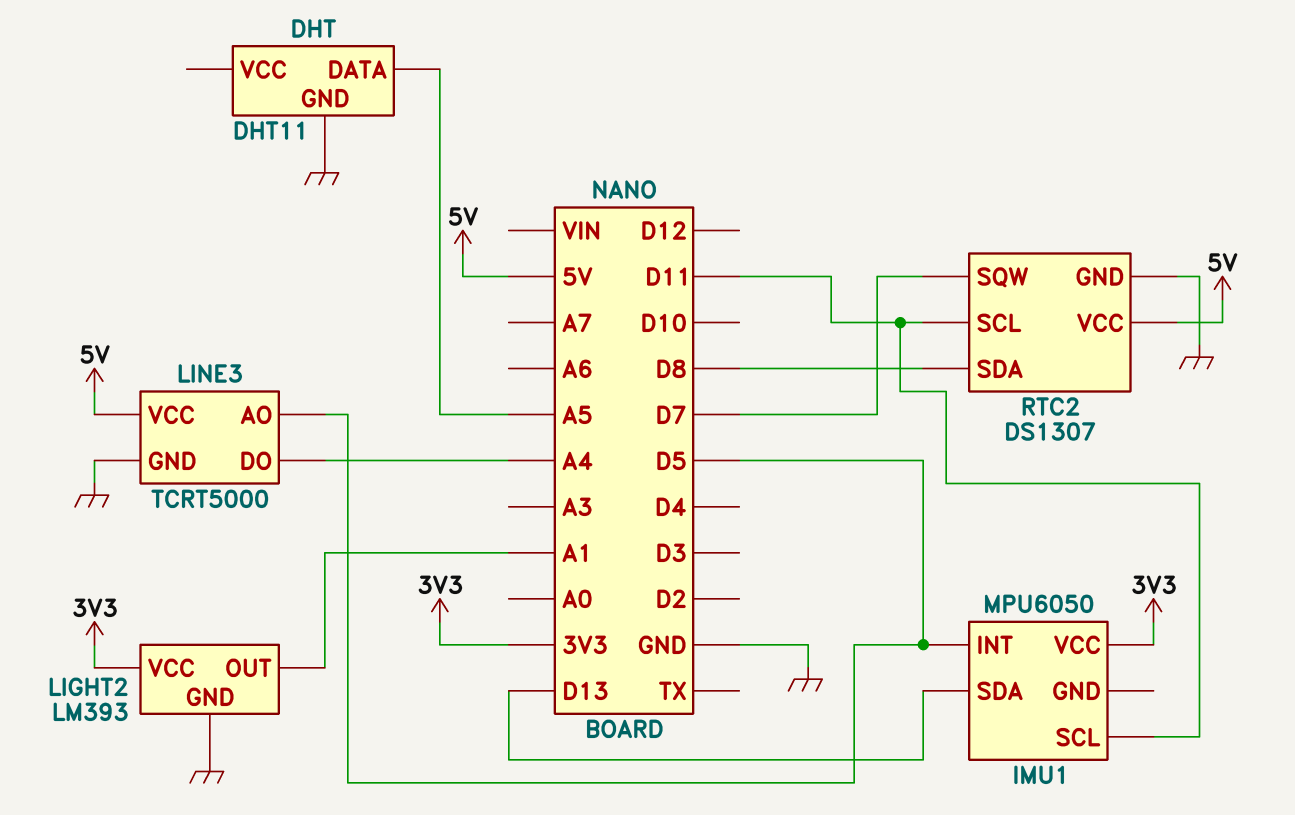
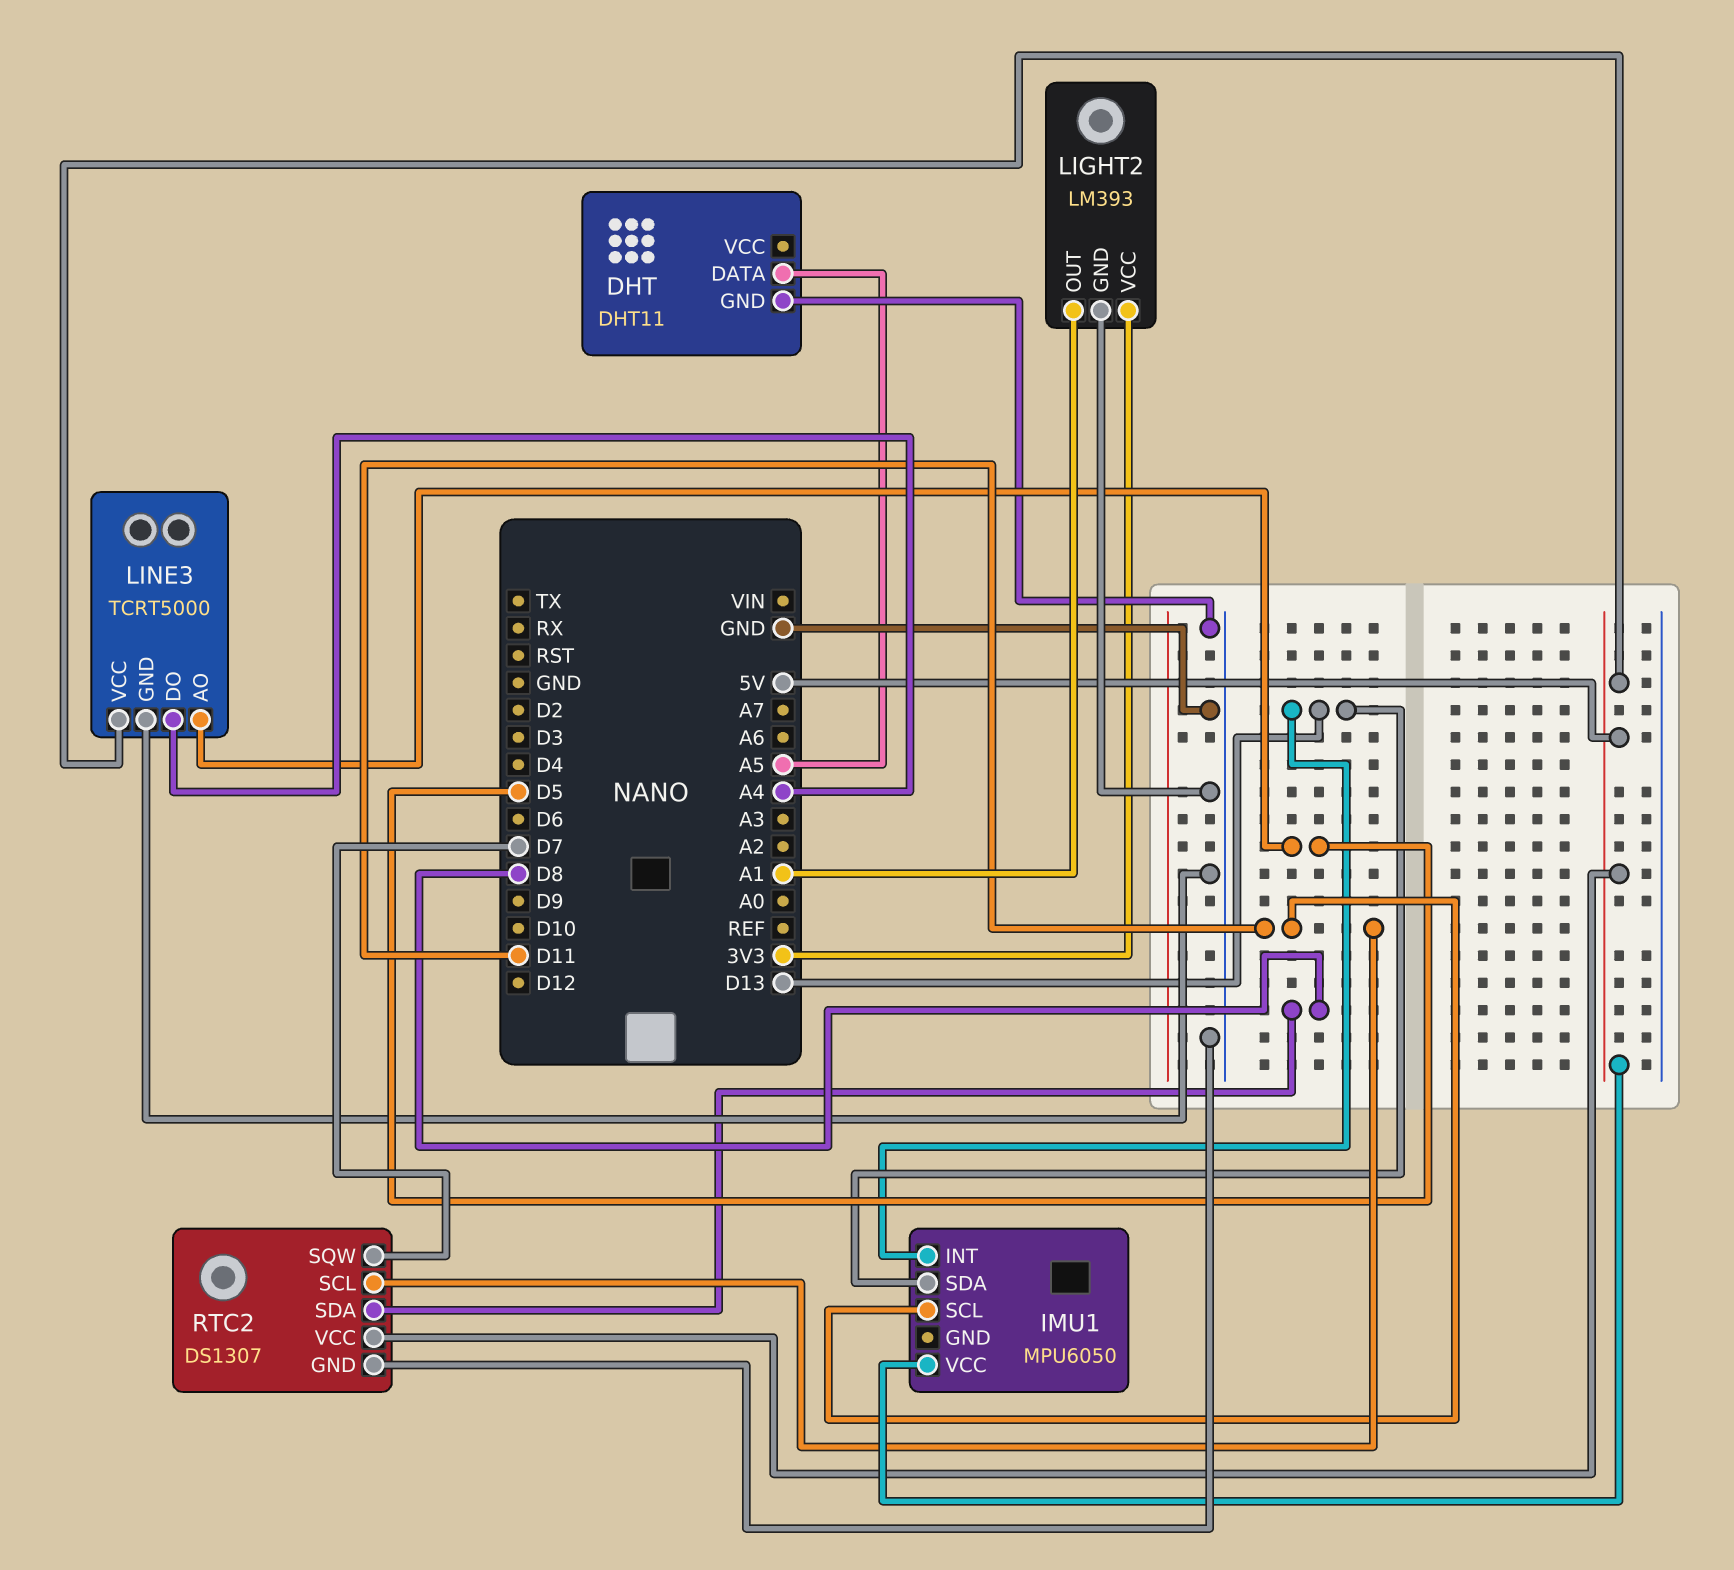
IMU1 pin INT: D5 -> D13
IMU1 pin VCC: 3V3 -> 5V

